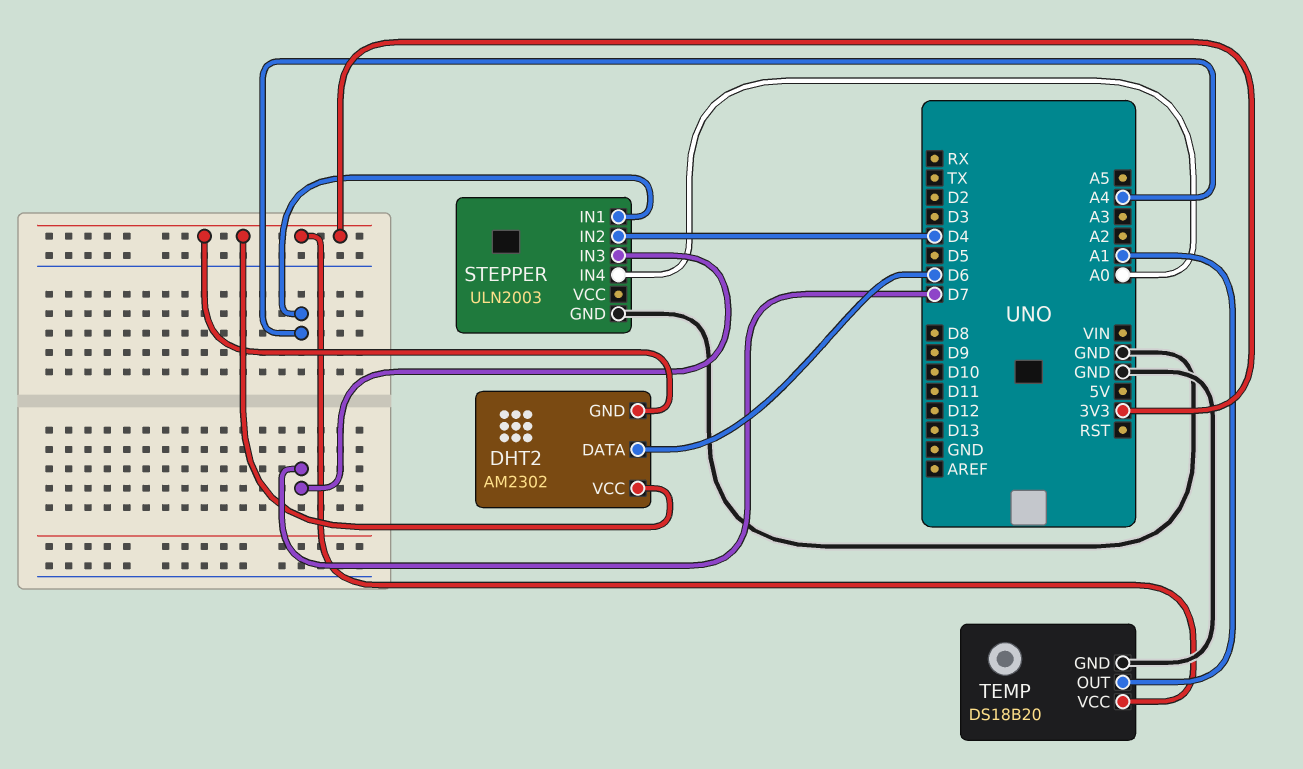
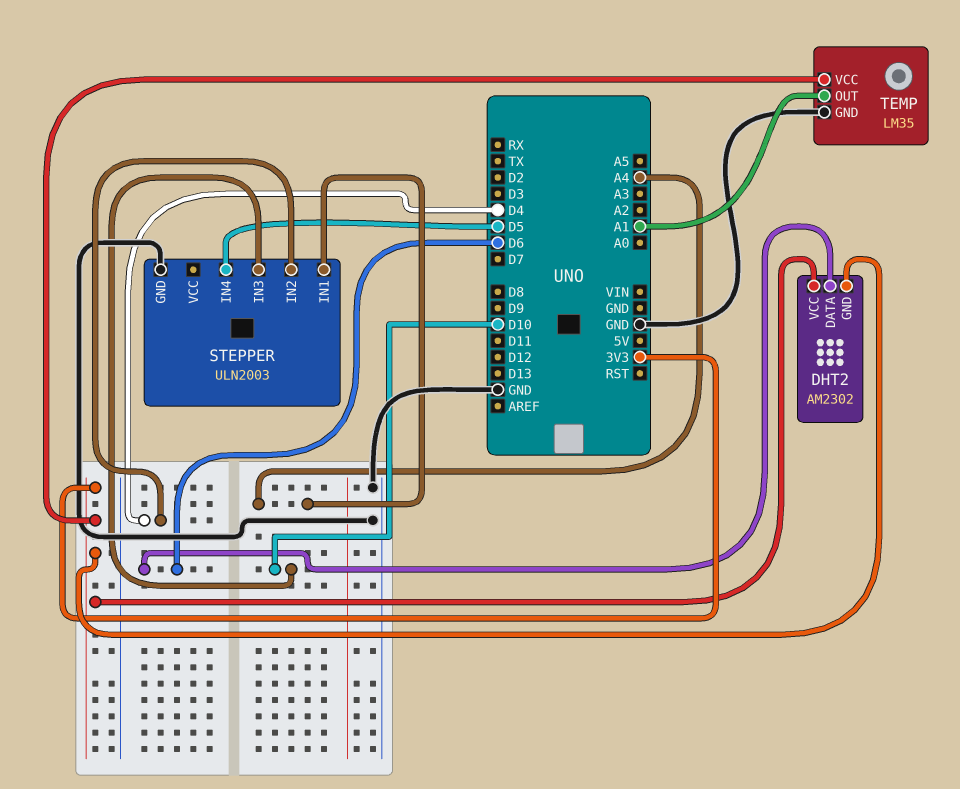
STEPPER pin IN3: D7 -> D10
STEPPER pin IN4: A0 -> D5
TEMP: DS18B20 -> LM35

